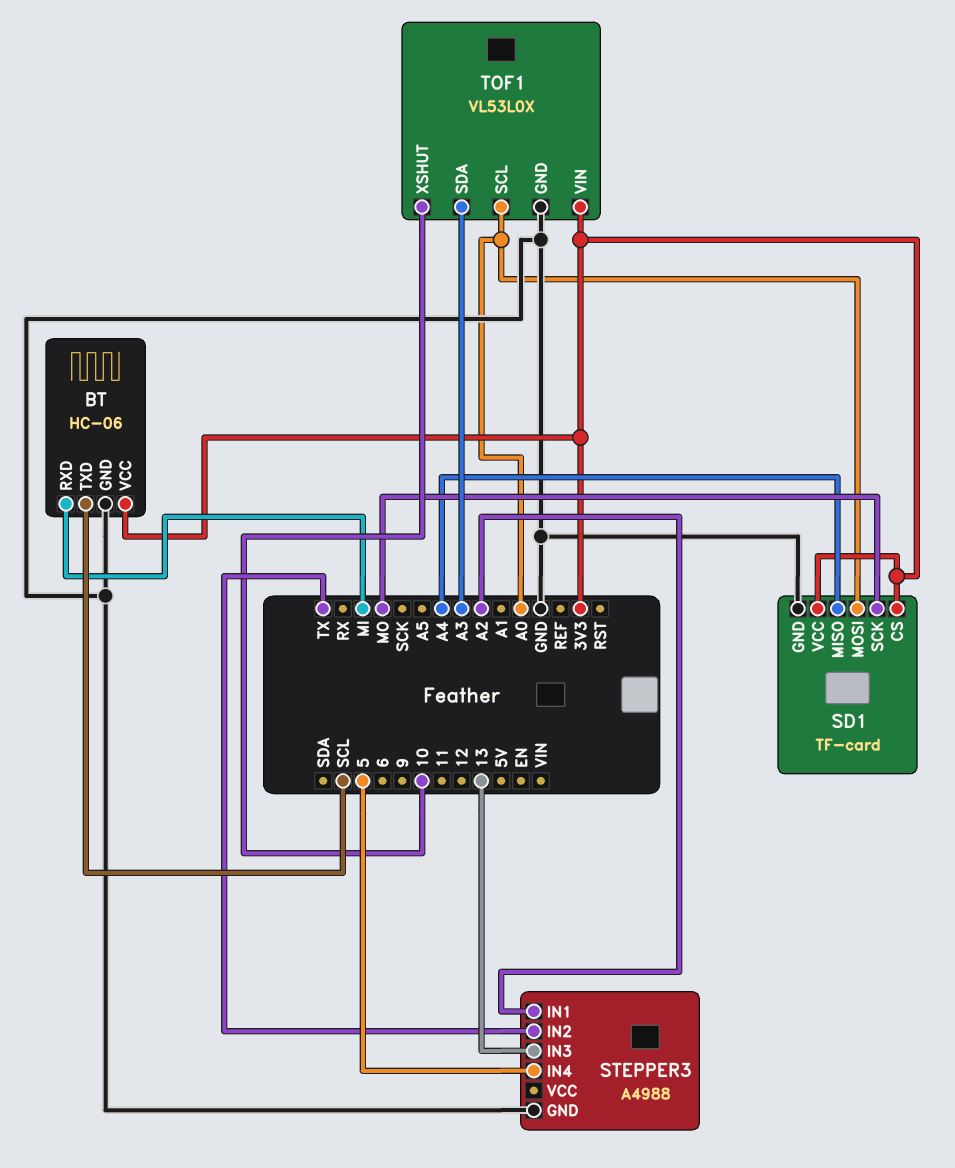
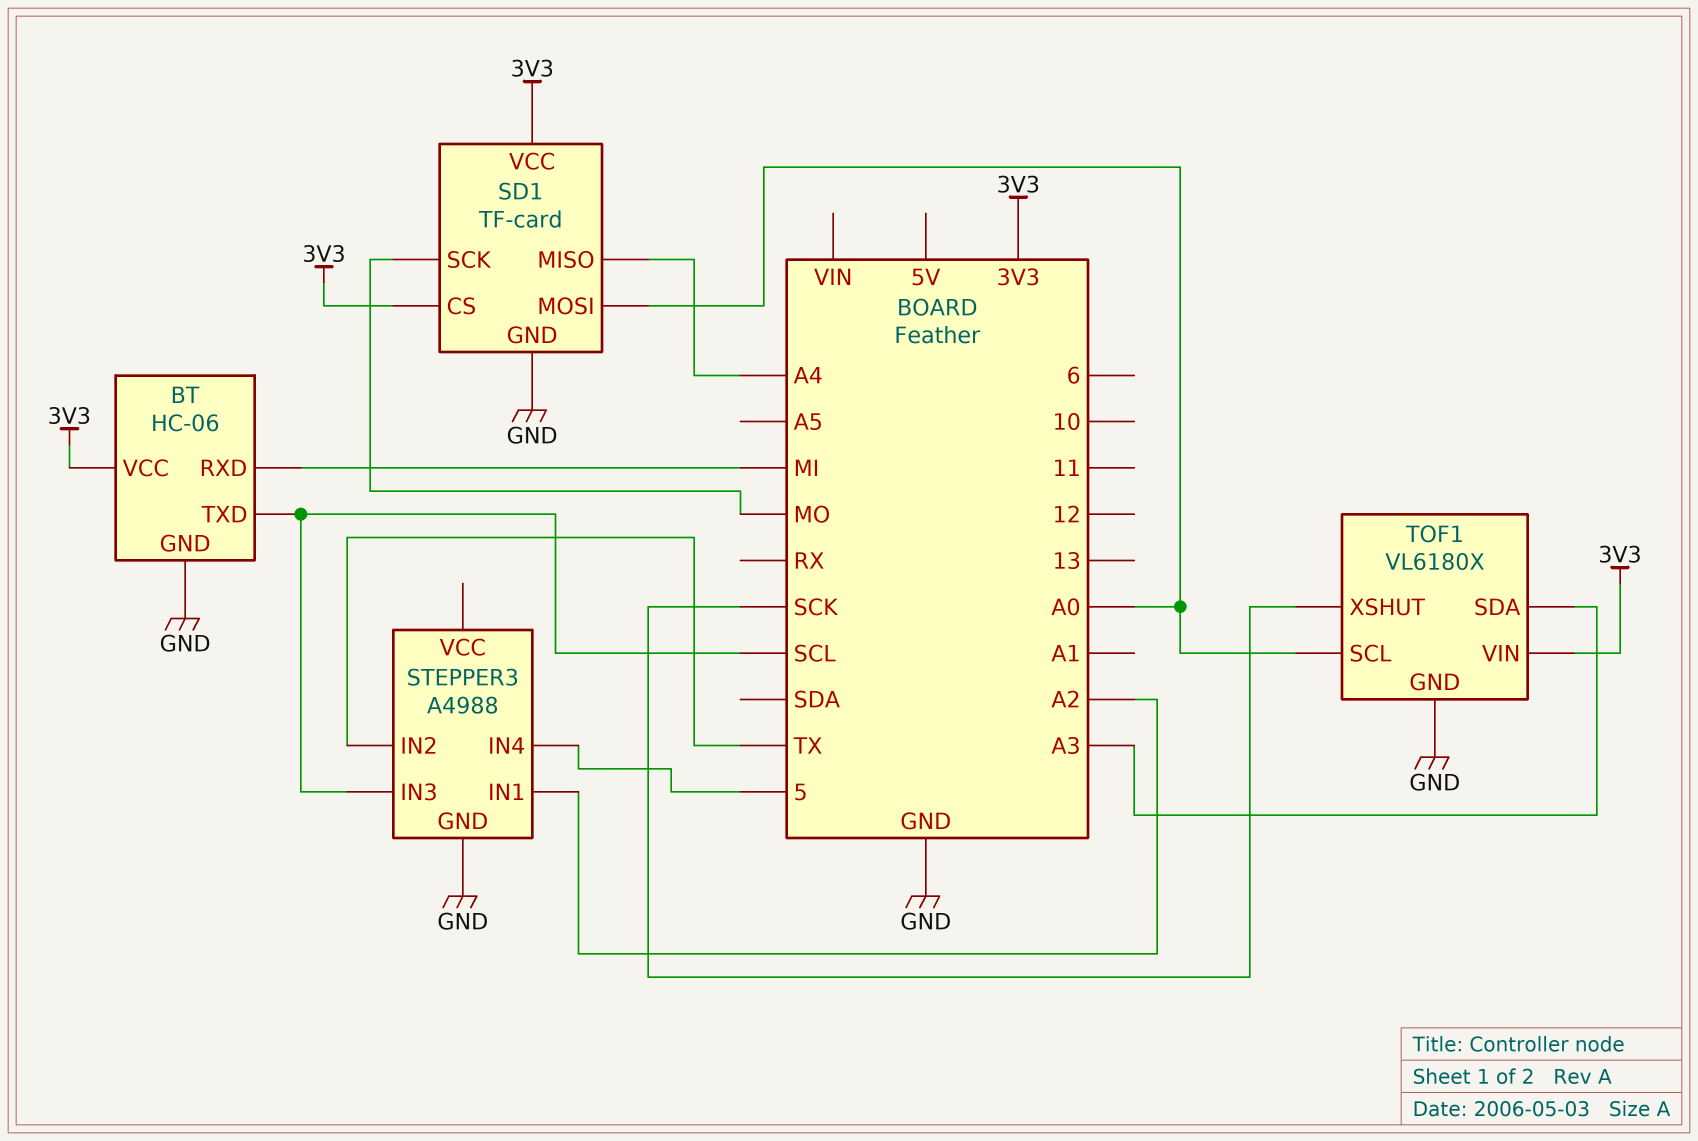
STEPPER3 pin IN3: 13 -> SCL
TOF1: VL53L0X -> VL6180X
TOF1 pin XSHUT: 10 -> SCK

